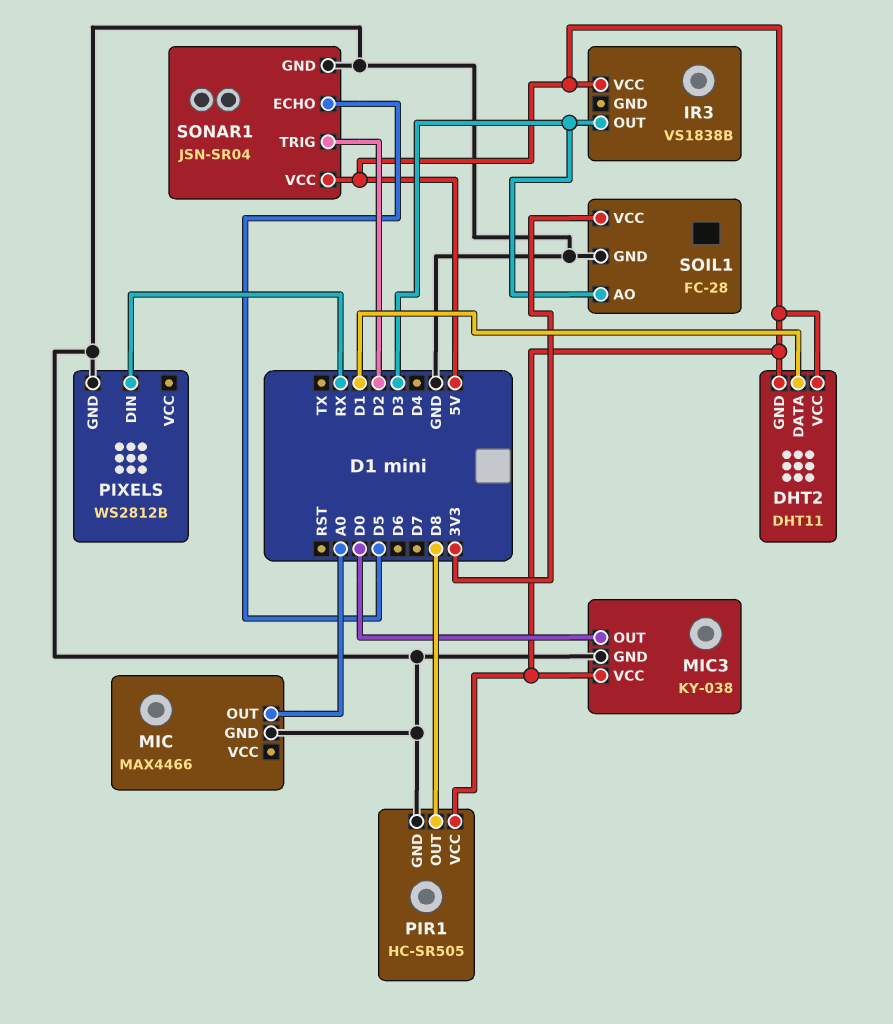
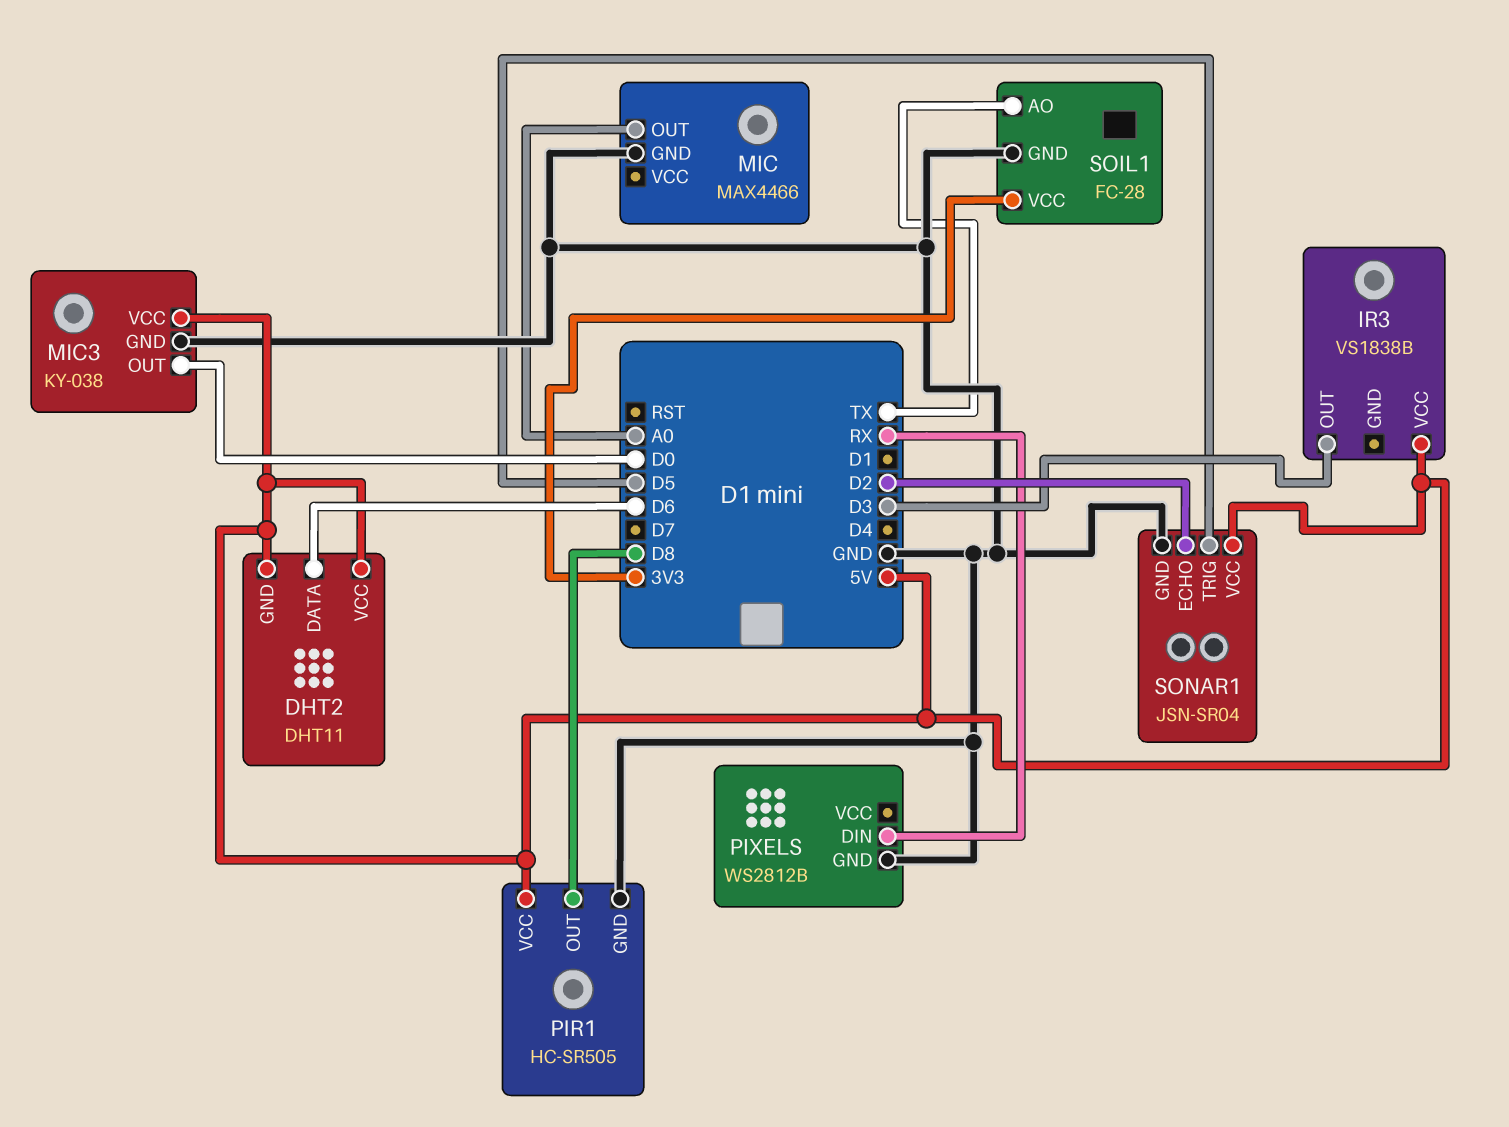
DHT2 pin DATA: D1 -> D6
SOIL1 pin AO: D3 -> TX
SONAR1 pin ECHO: D5 -> D2
SONAR1 pin TRIG: D2 -> D5

